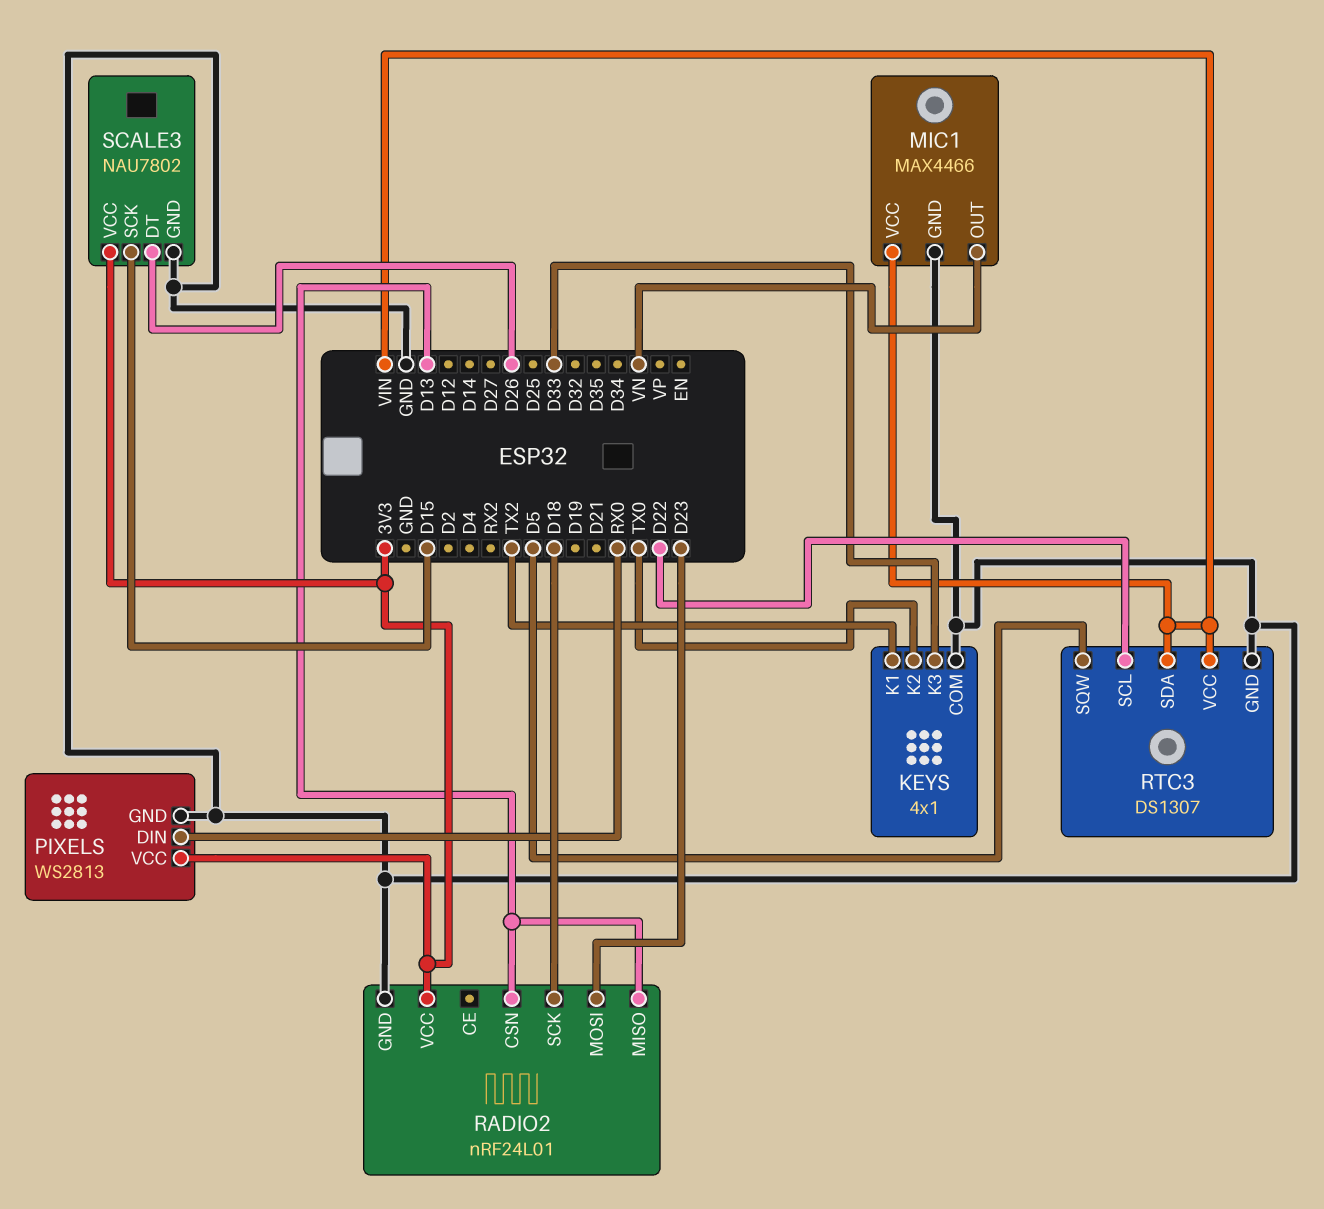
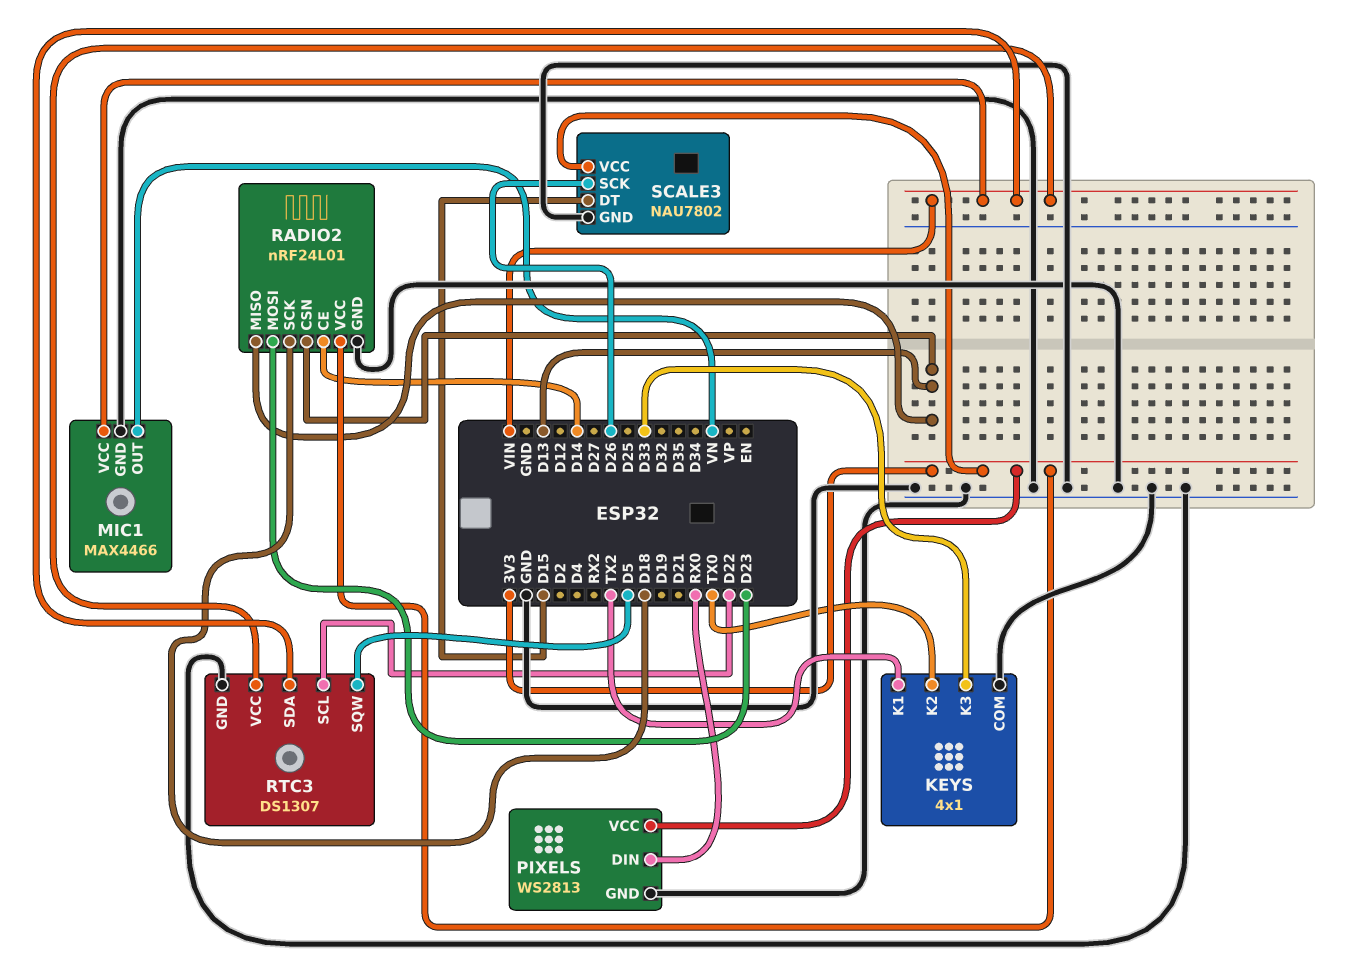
RADIO2 pin CE: none -> D14
SCALE3 pin DT: D26 -> D15
SCALE3 pin SCK: D15 -> D26

